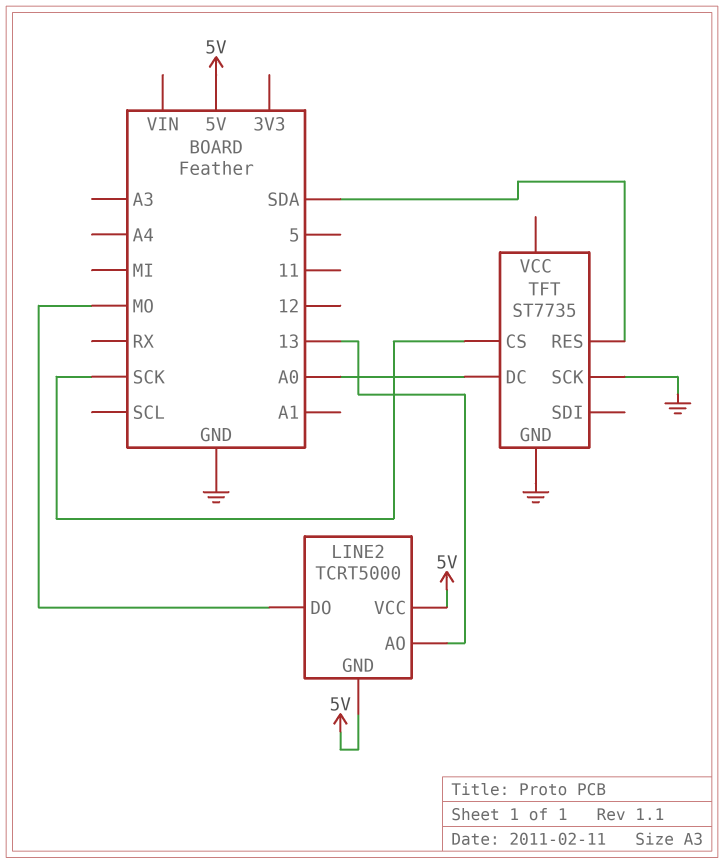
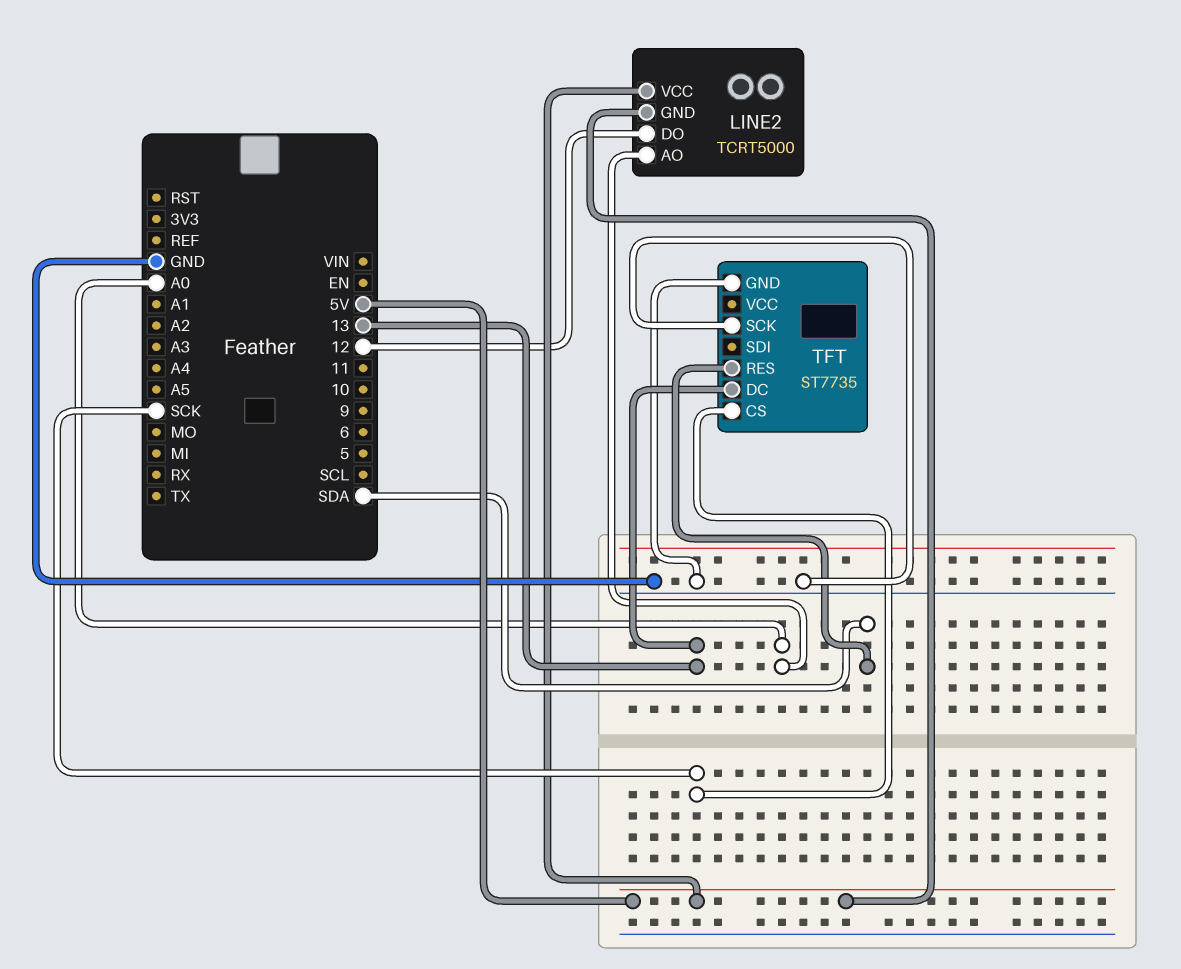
LINE2 pin AO: 13 -> A0
LINE2 pin DO: MO -> 12
TFT pin DC: A0 -> 13

